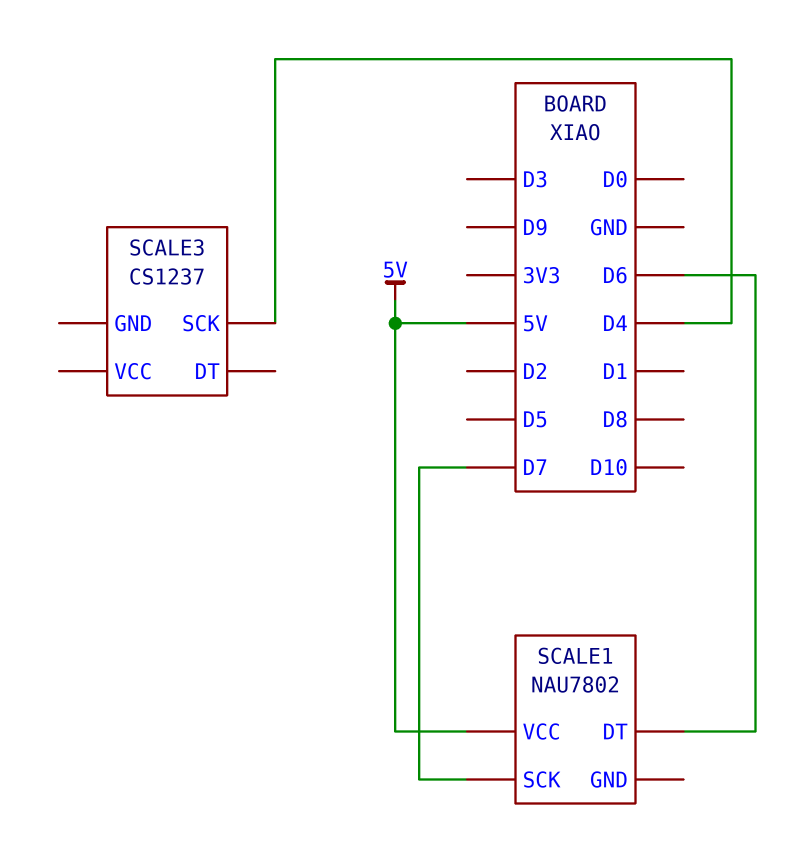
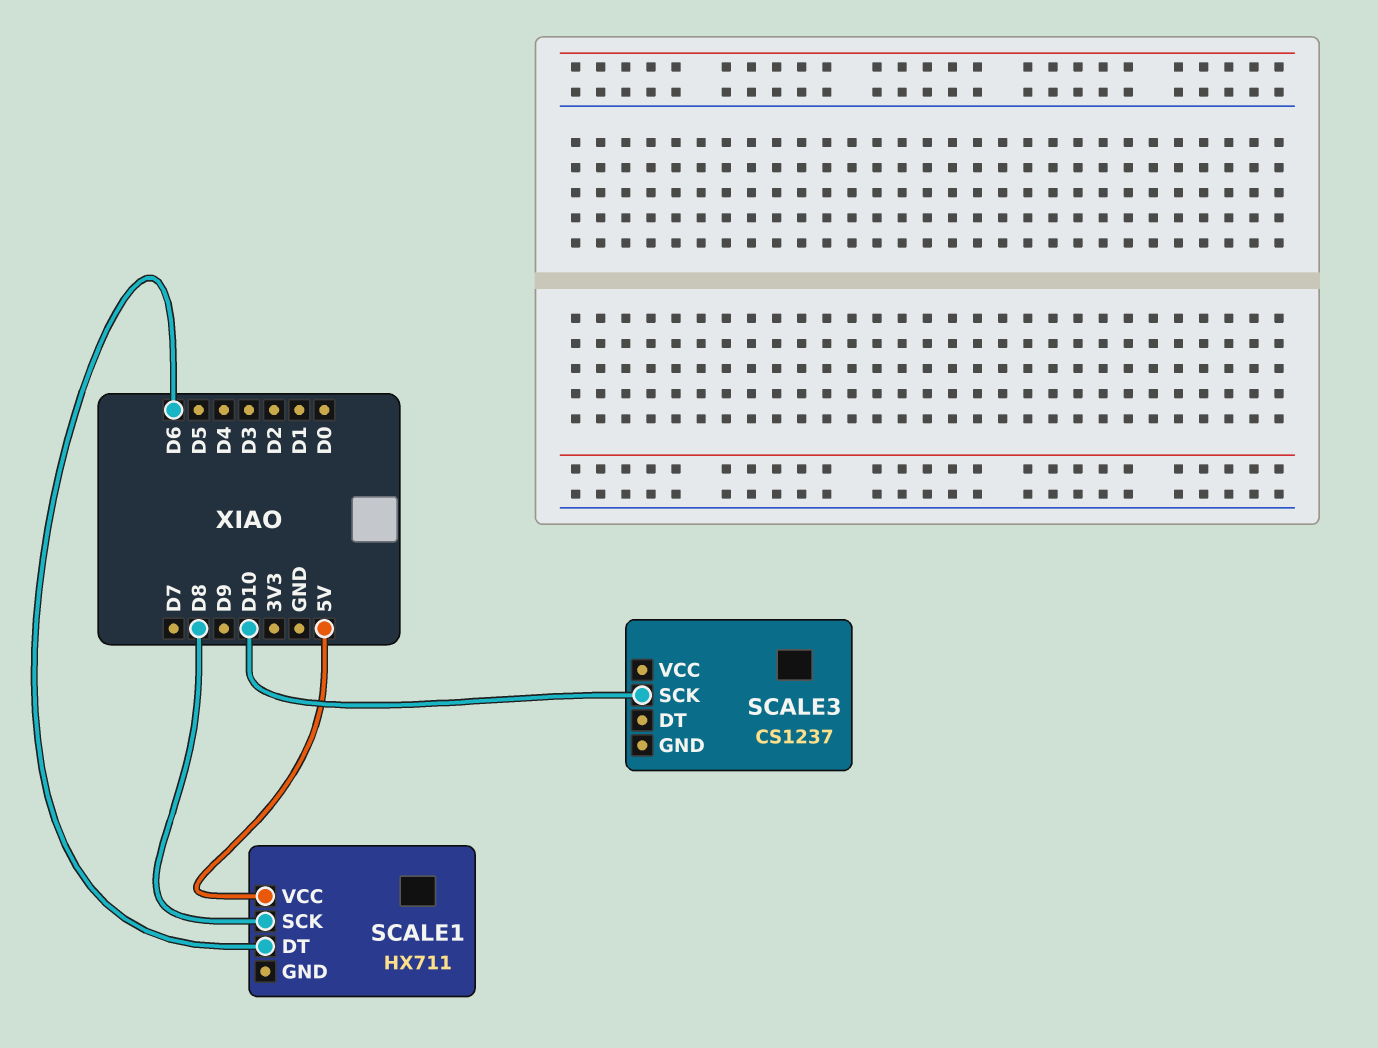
SCALE1: NAU7802 -> HX711
SCALE1 pin SCK: D7 -> D8
SCALE3 pin SCK: D4 -> D10

